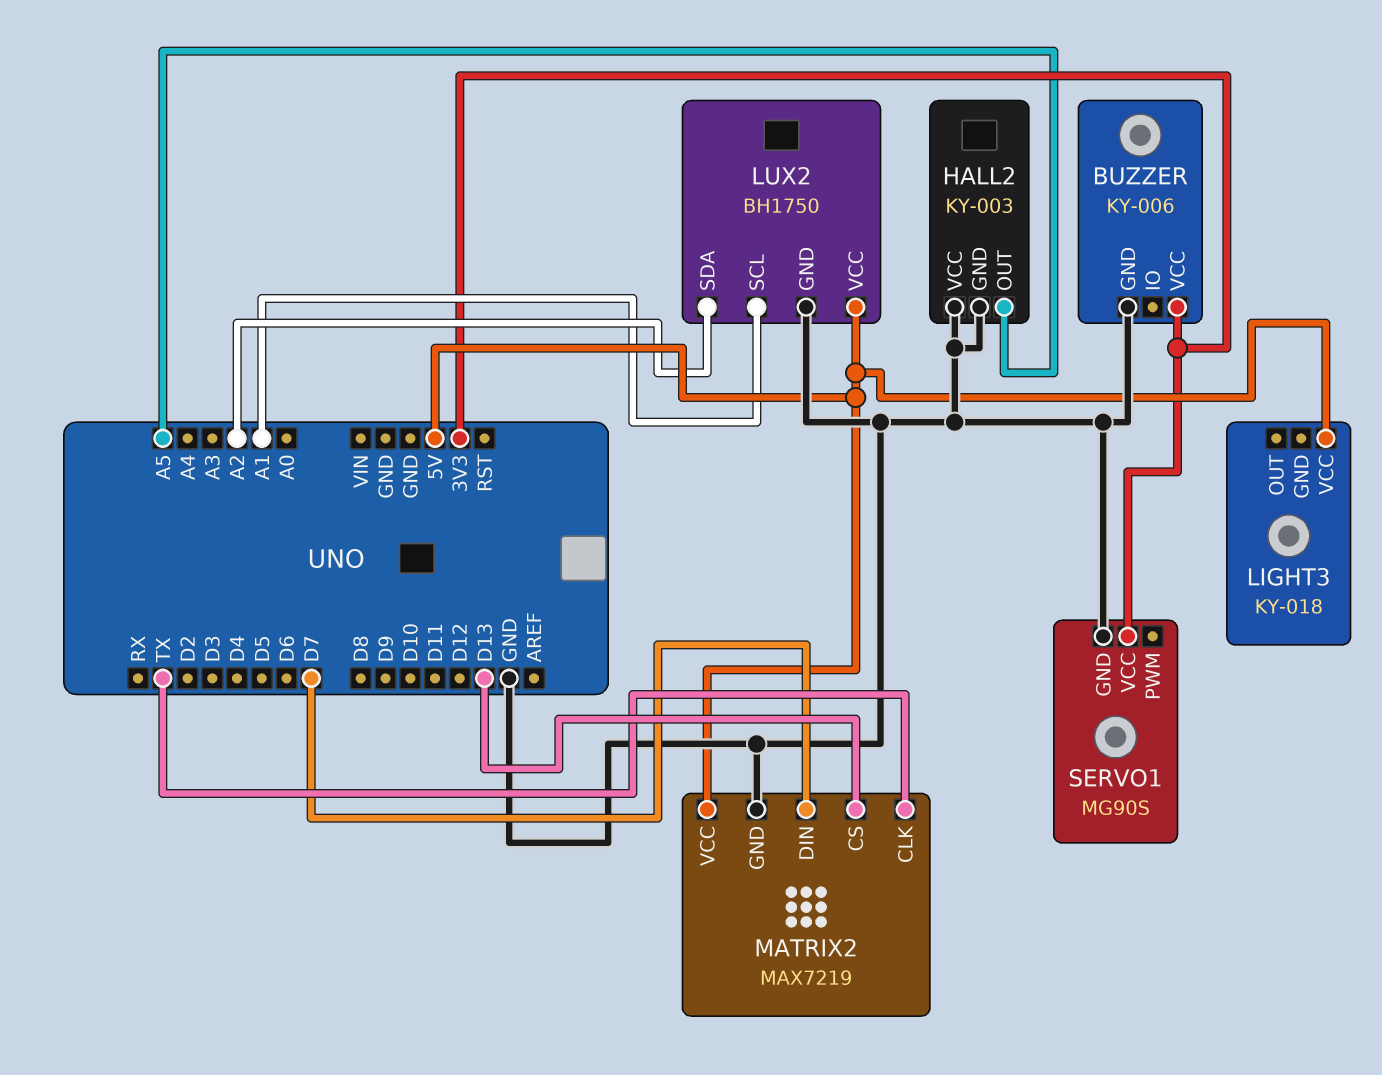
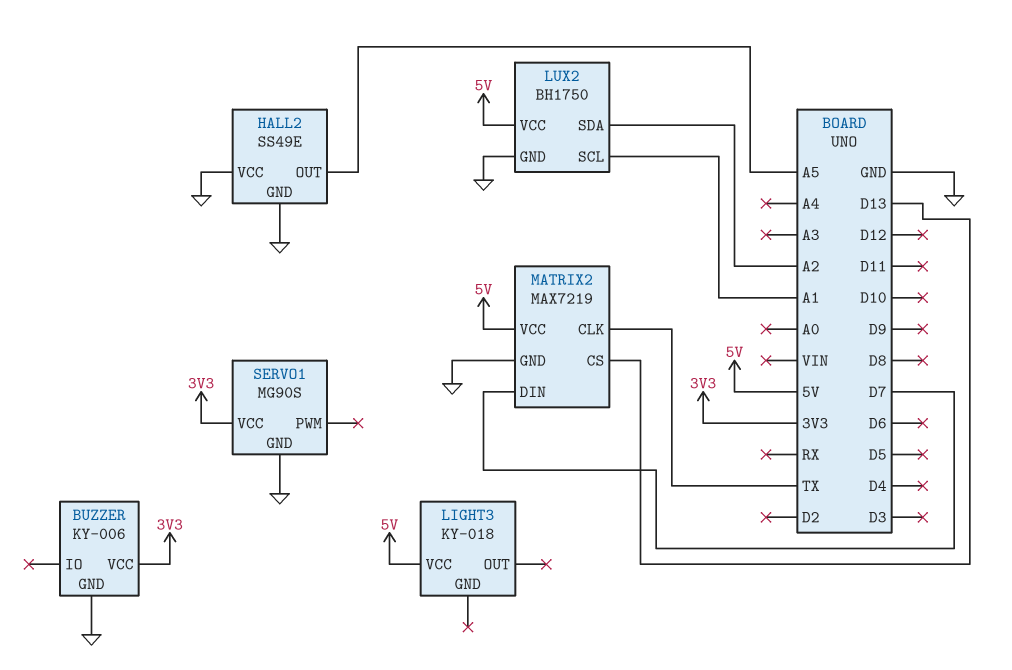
HALL2: KY-003 -> SS49E

